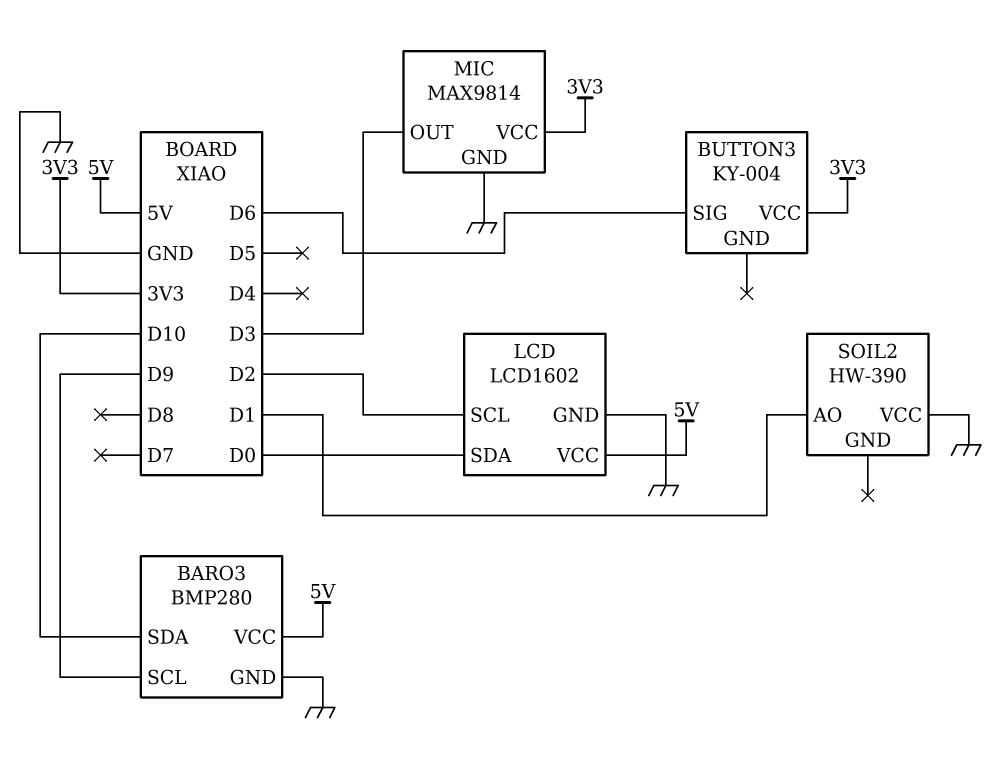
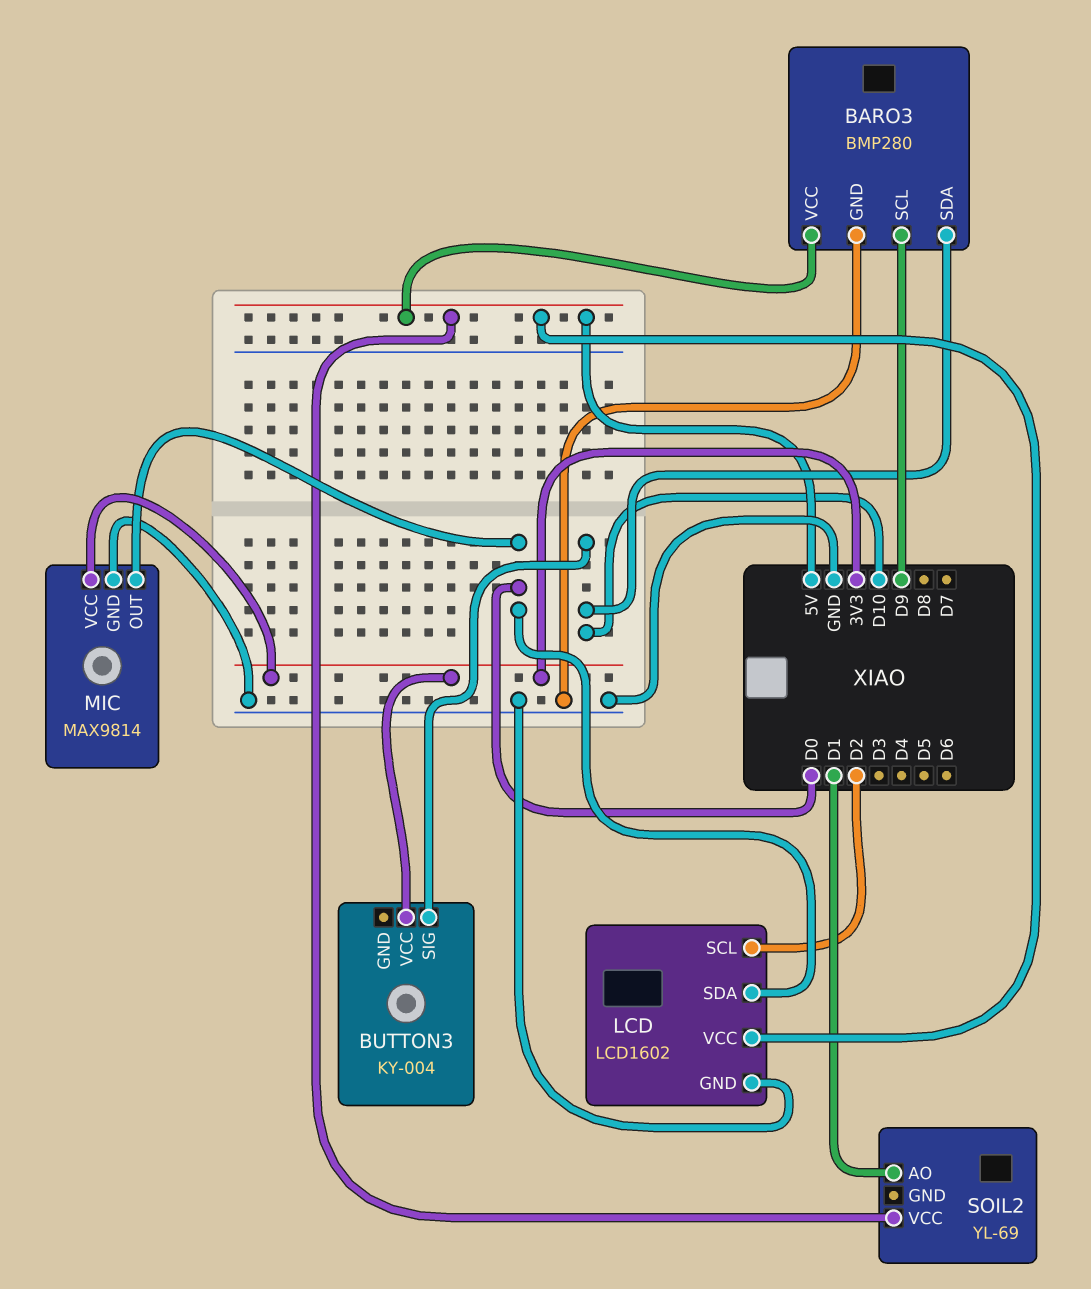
BUTTON3 pin SIG: D6 -> D10
MIC pin OUT: D3 -> D0
SOIL2: HW-390 -> YL-69
SOIL2 pin VCC: GND -> 5V

